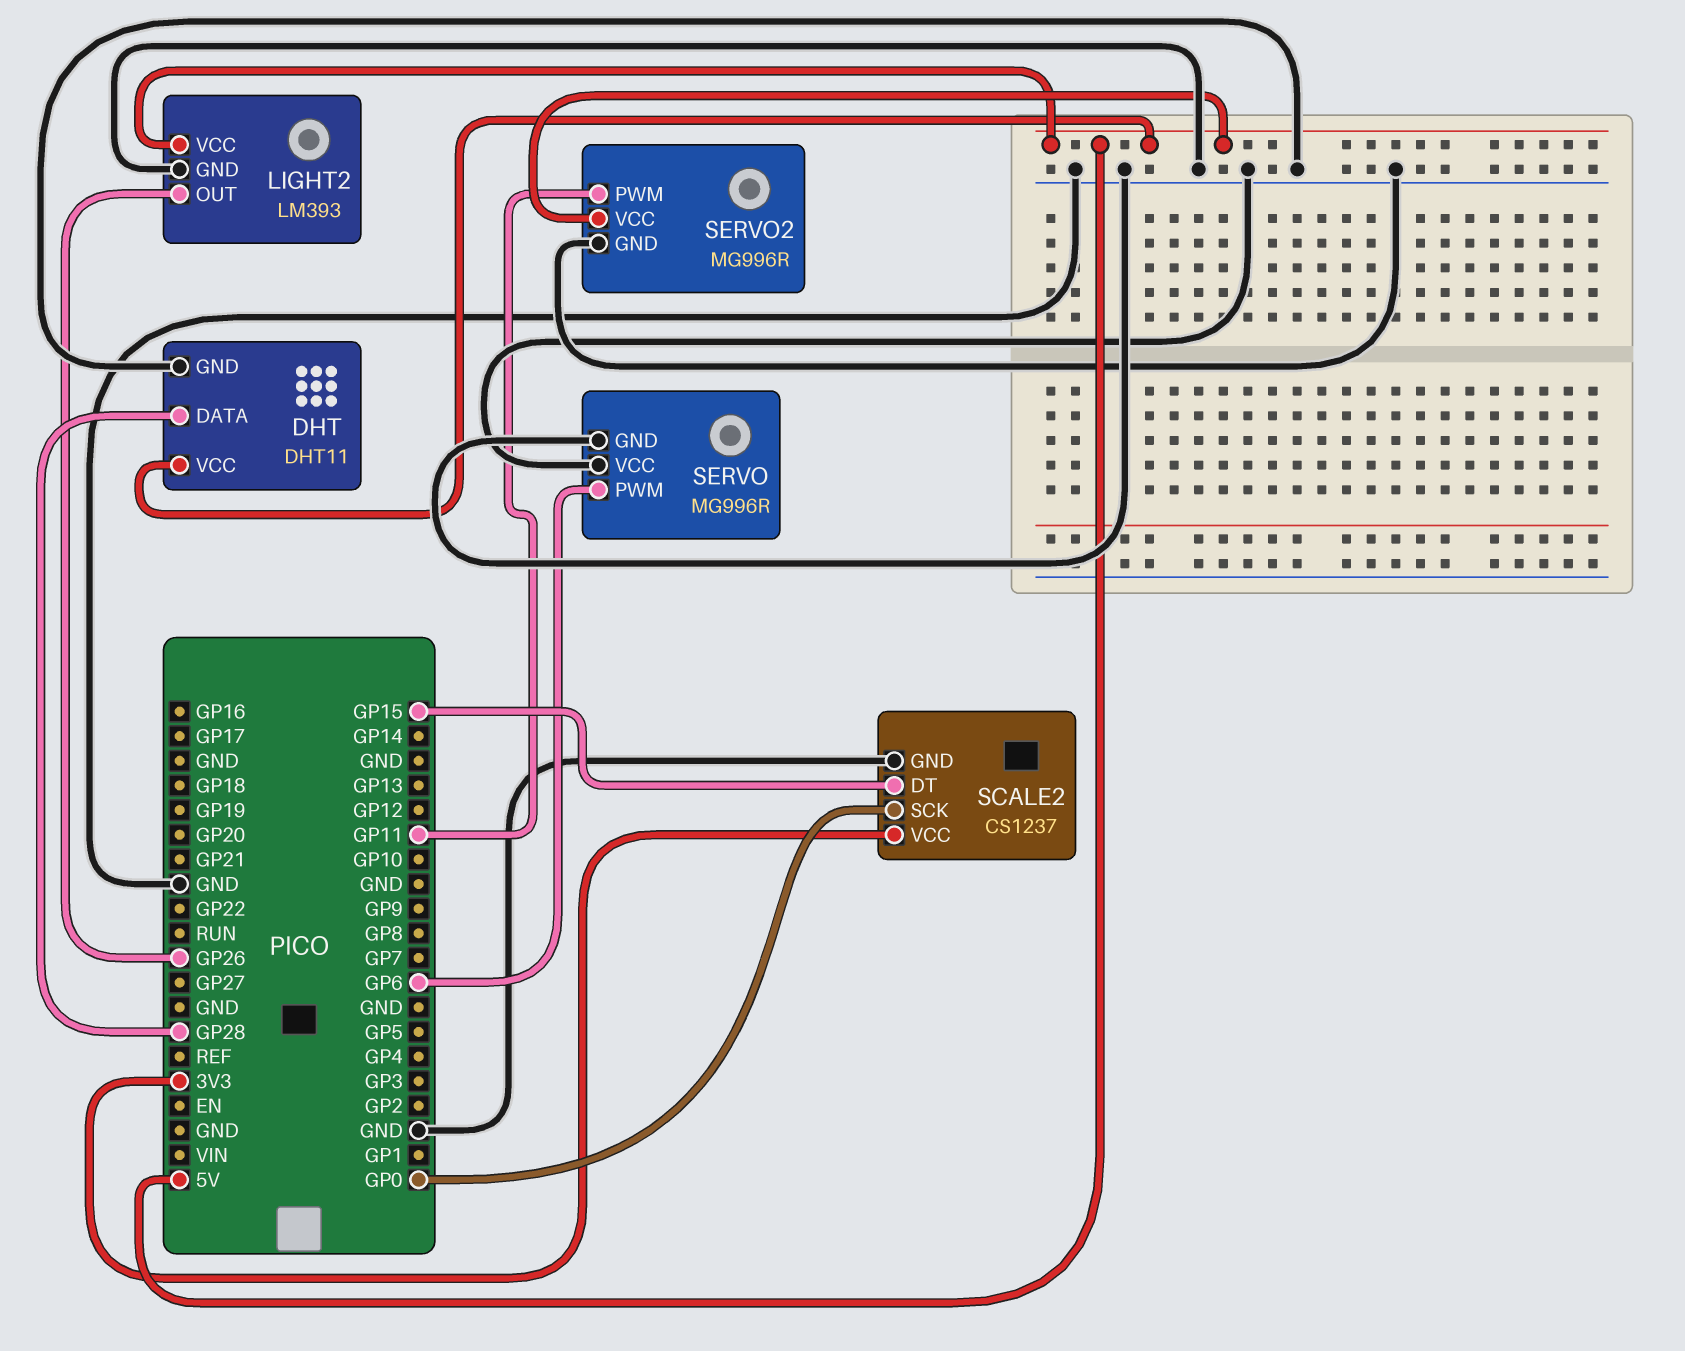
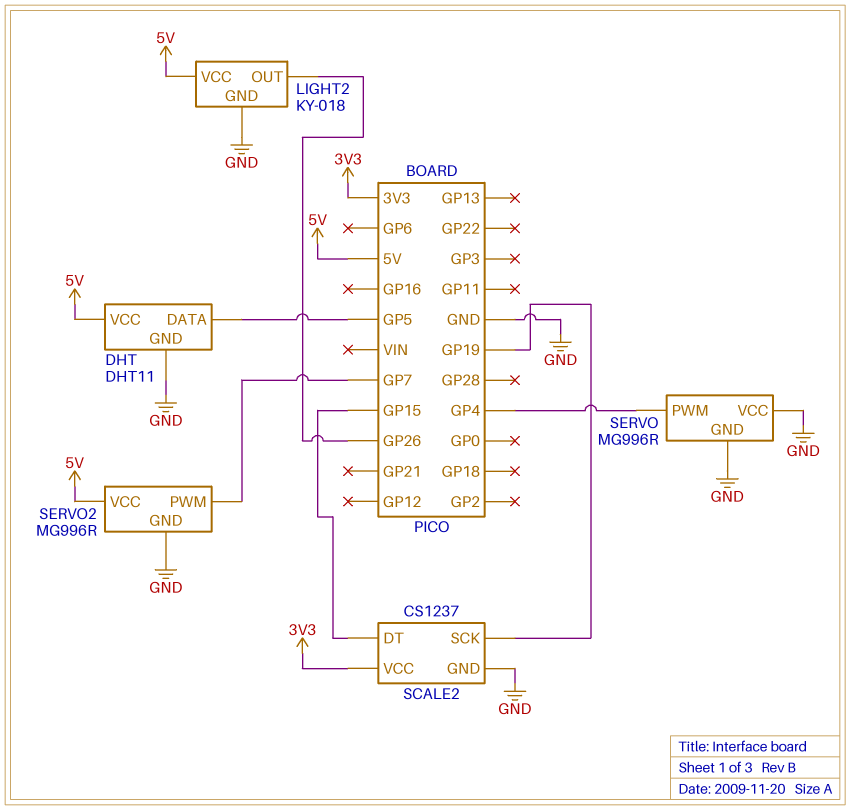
DHT pin DATA: GP28 -> GP5
LIGHT2: LM393 -> KY-018
SCALE2 pin SCK: GP0 -> GP19
SERVO pin PWM: GP6 -> GP4
SERVO2 pin PWM: GP11 -> GP7

